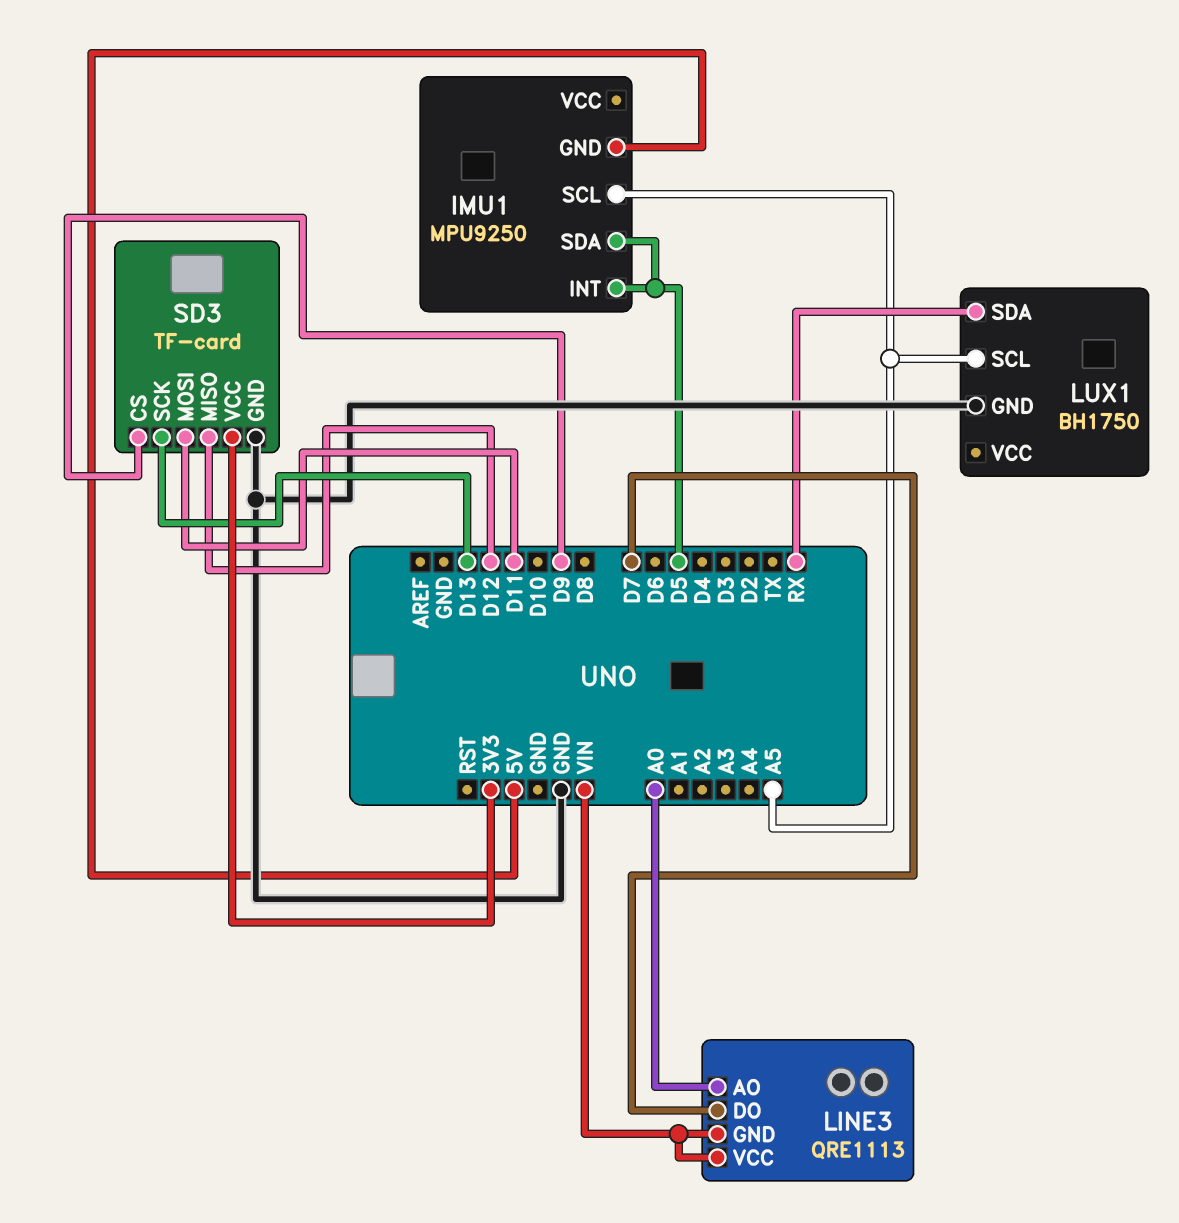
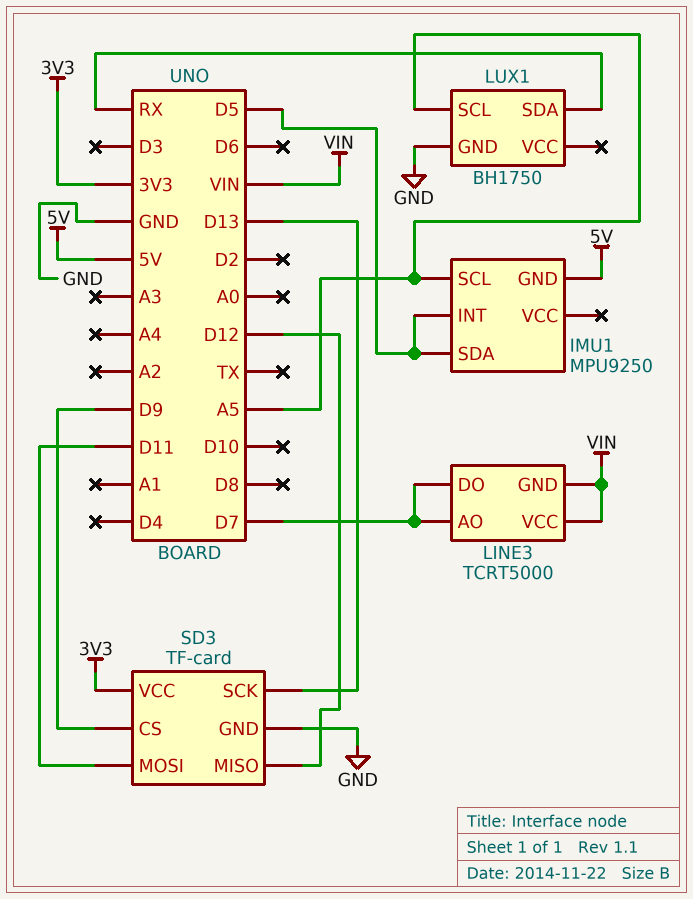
LINE3: QRE1113 -> TCRT5000
LINE3 pin AO: A0 -> D7

